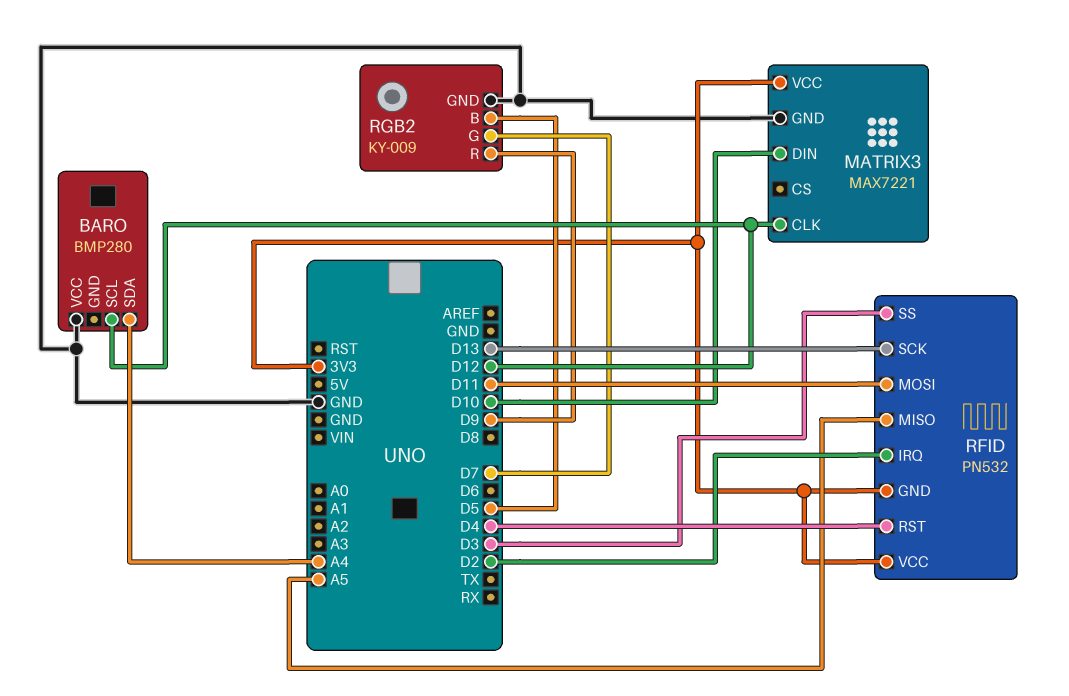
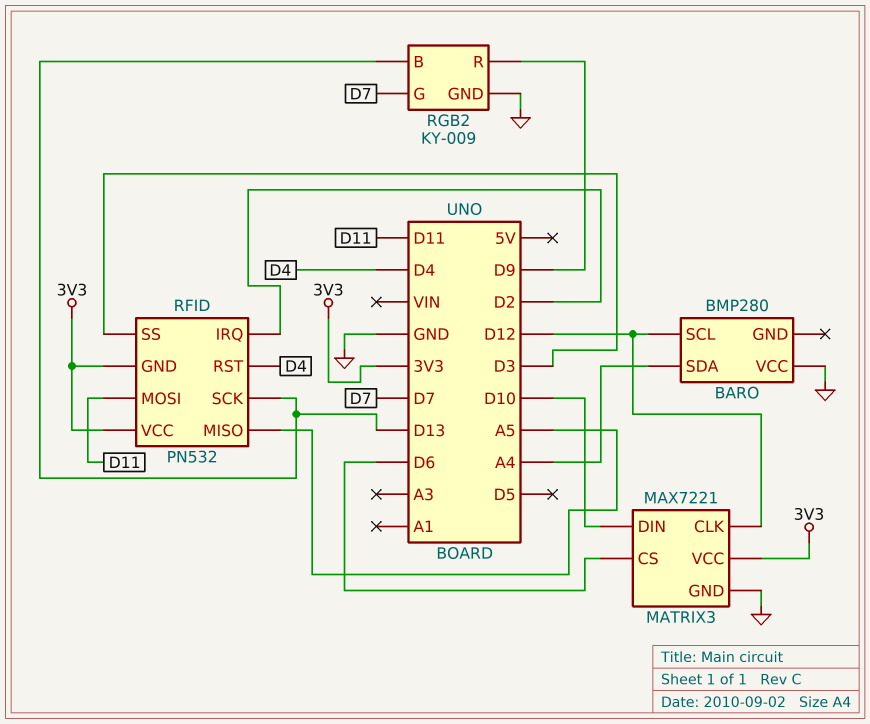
MATRIX3 pin CS: none -> D6
RGB2 pin B: D5 -> D13

